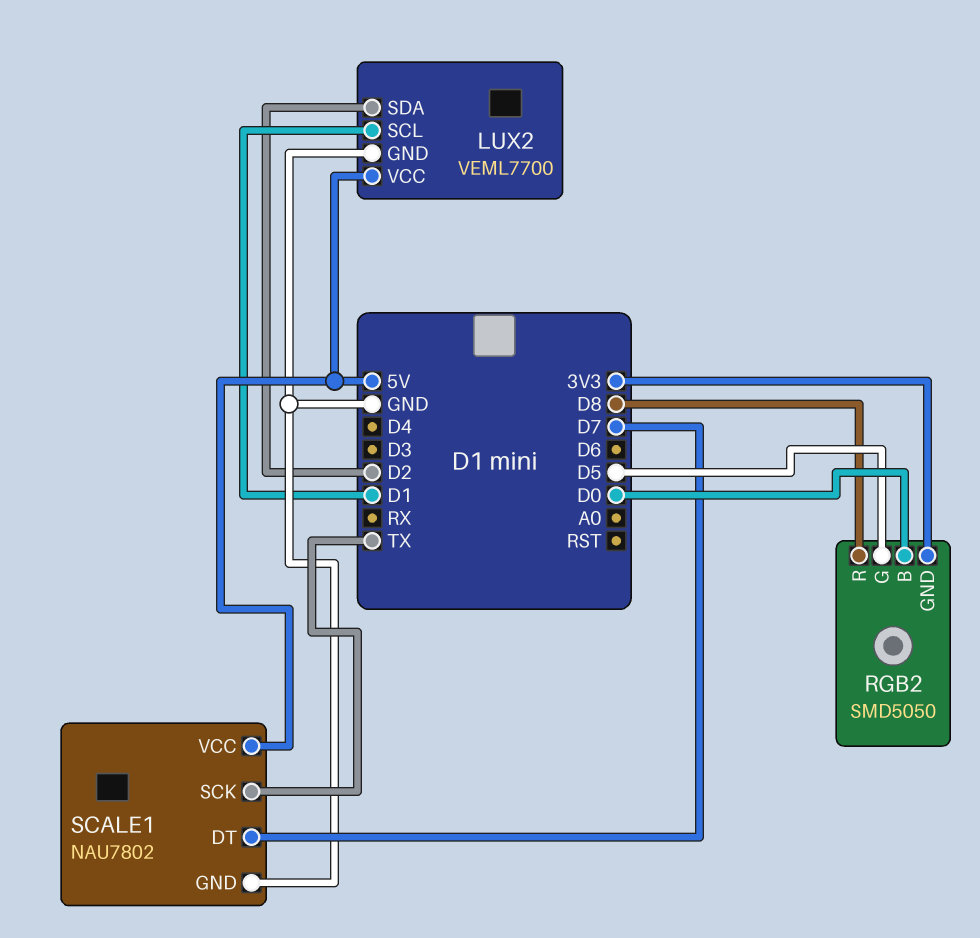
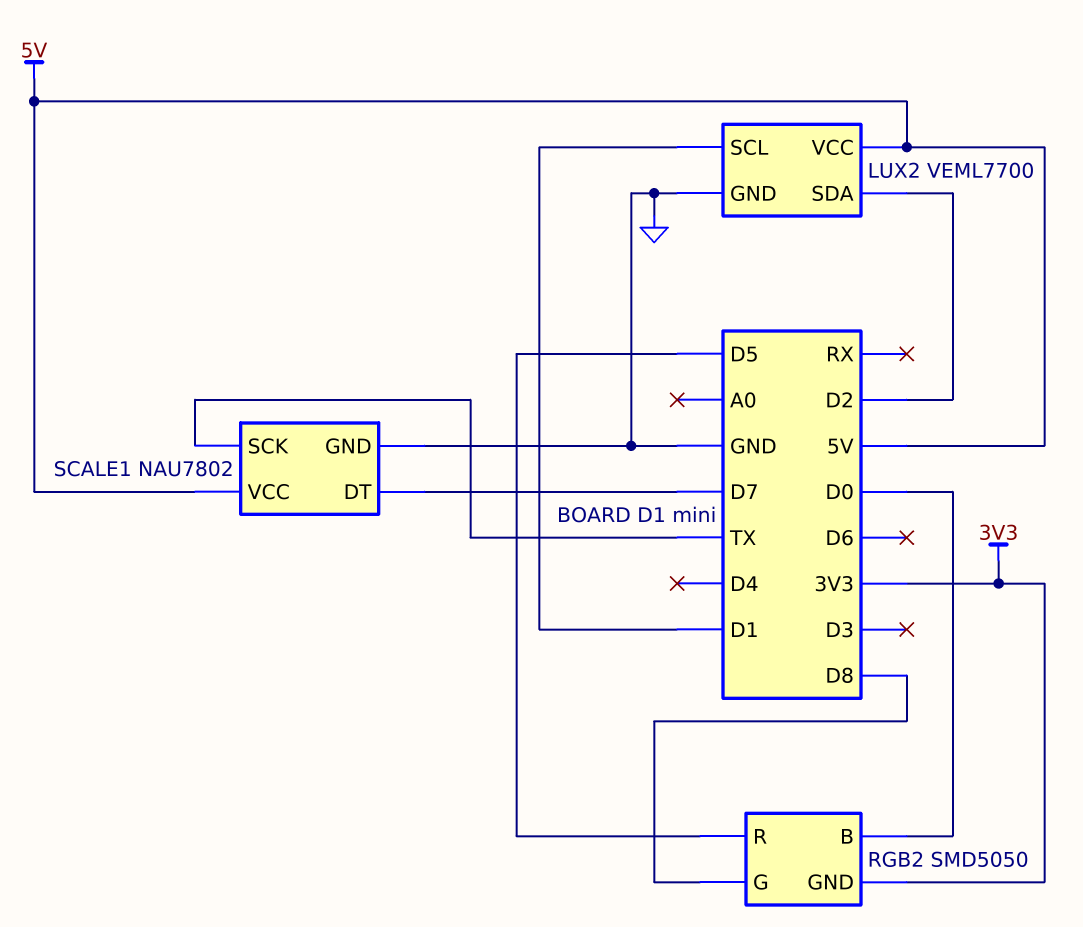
RGB2 pin G: D5 -> D8
RGB2 pin R: D8 -> D5

